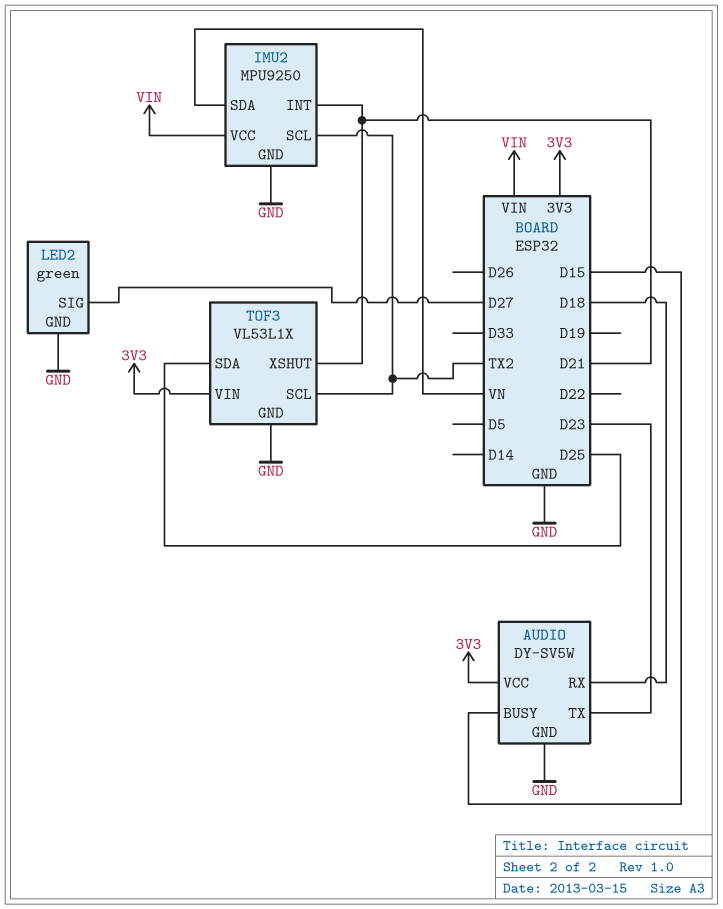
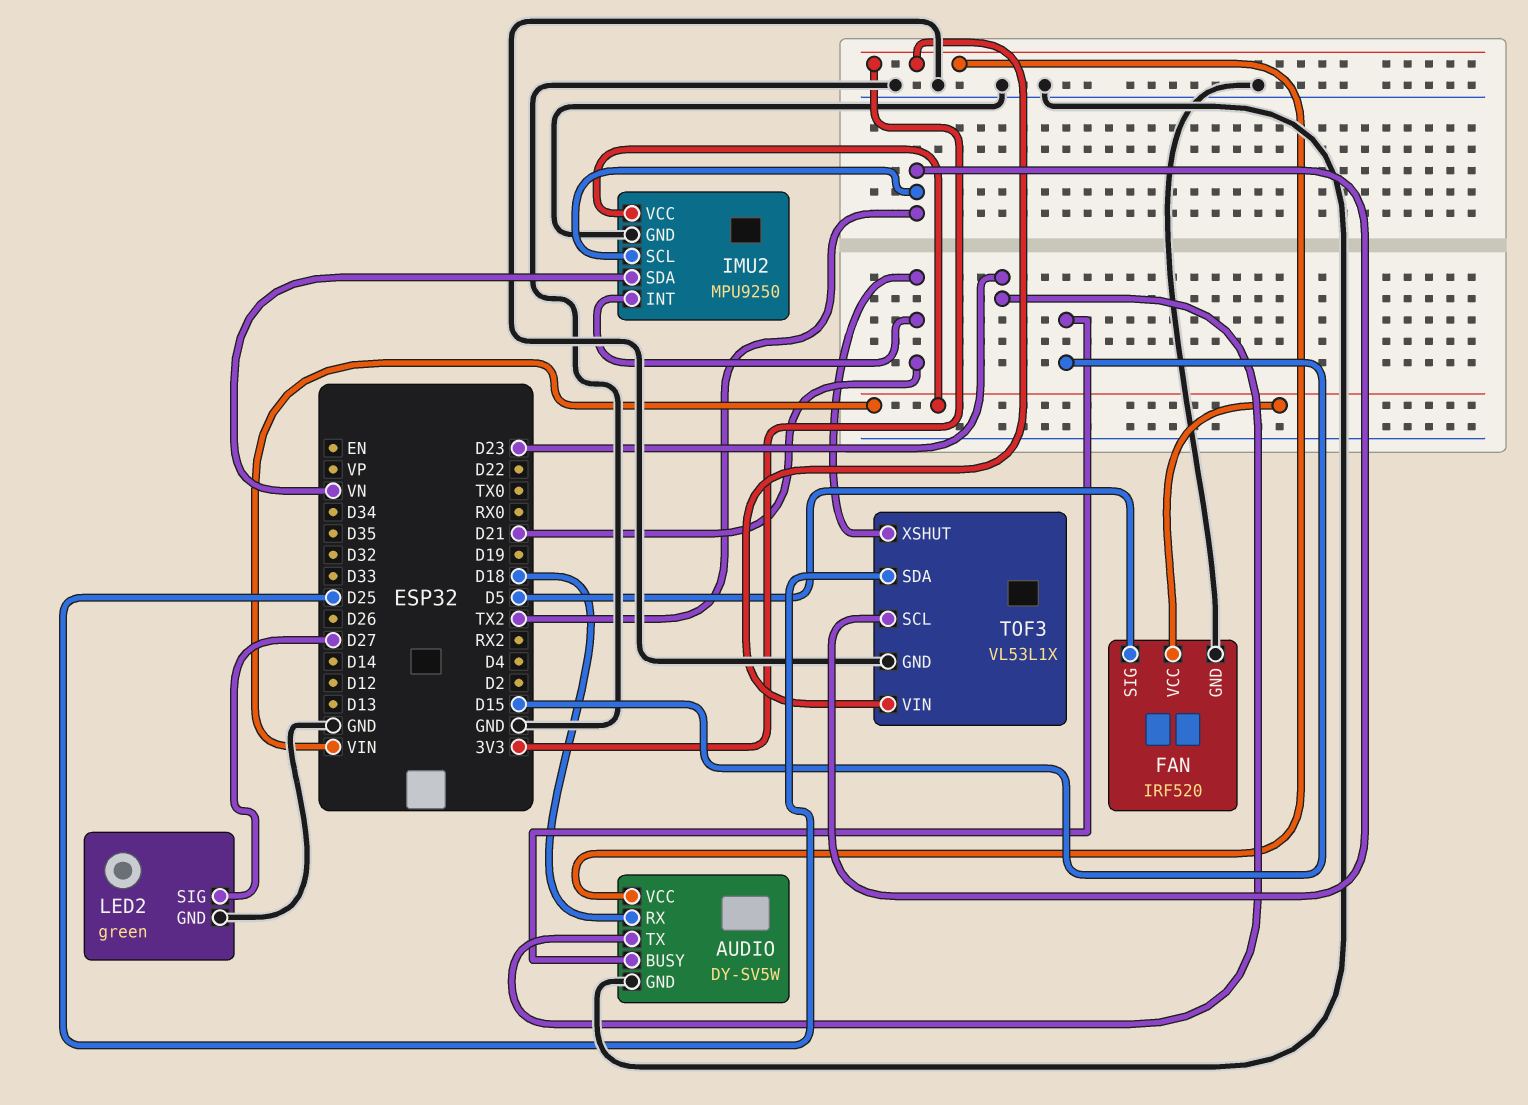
FAN: none -> IRF520
FAN pin GND: none -> GND
FAN pin SIG: none -> D5
FAN pin VCC: none -> VIN

